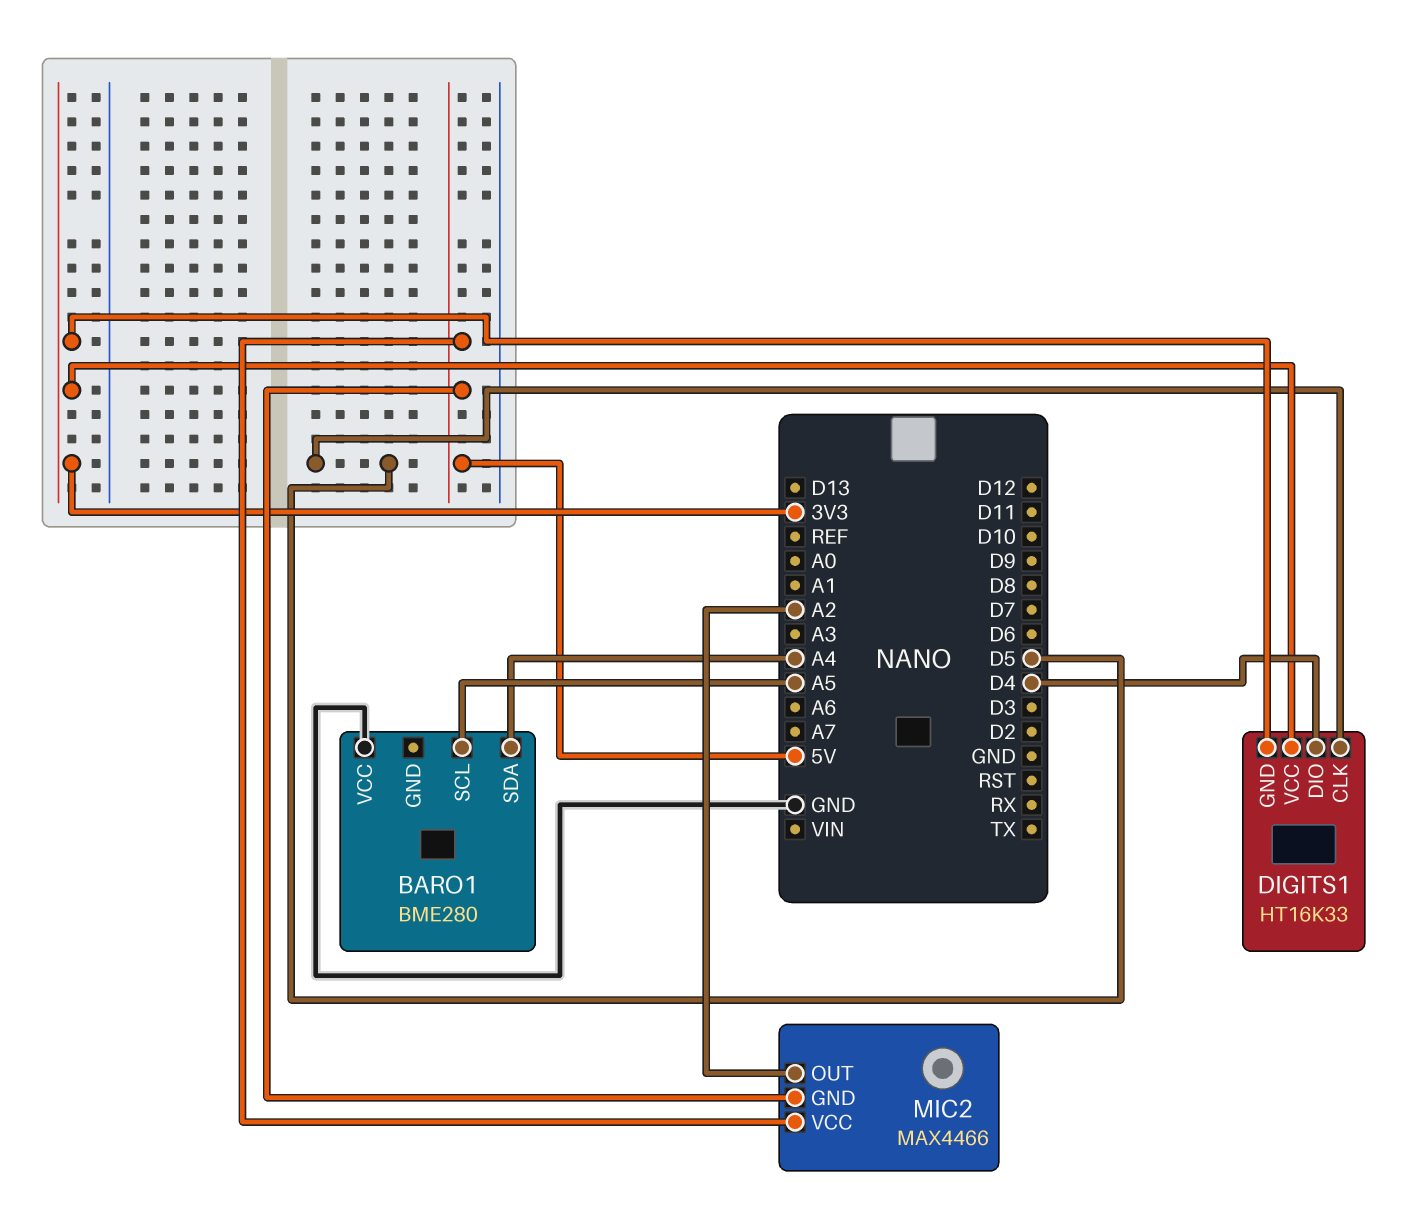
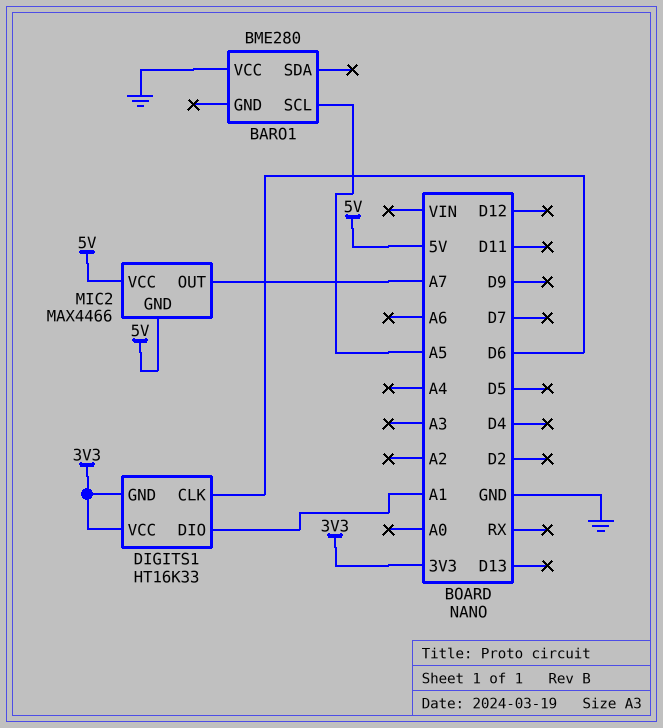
BARO1 pin SDA: A4 -> none
DIGITS1 pin CLK: D5 -> D6
DIGITS1 pin DIO: D4 -> A1
MIC2 pin OUT: A2 -> A7

